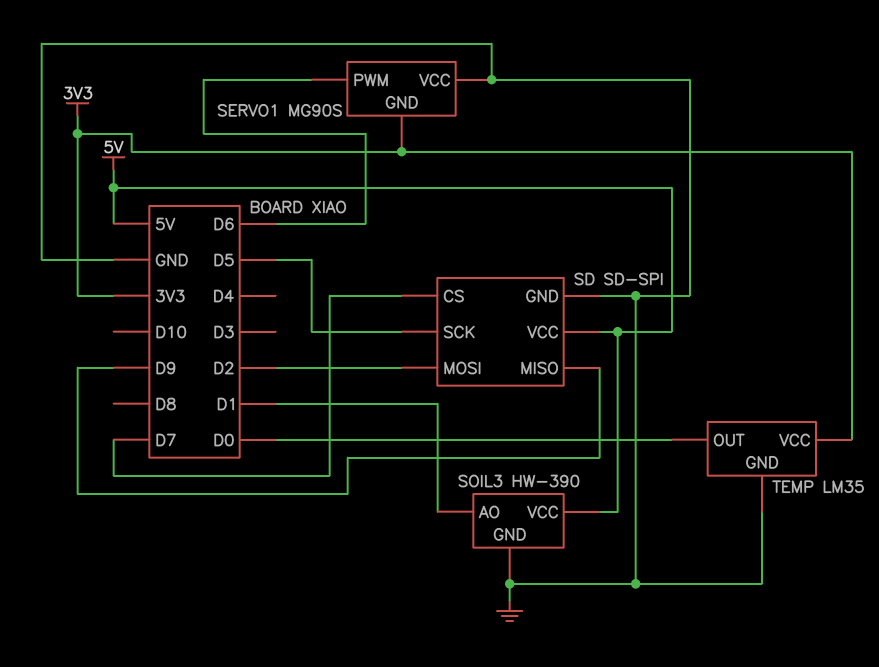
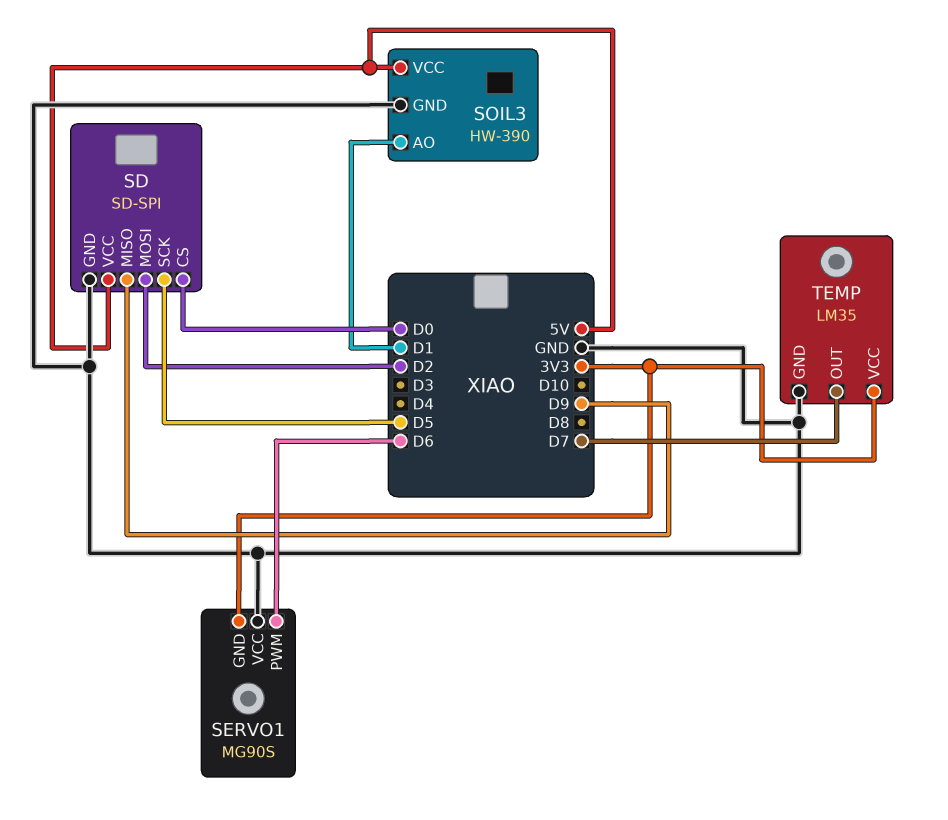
SD pin CS: D7 -> D0
TEMP pin OUT: D0 -> D7

